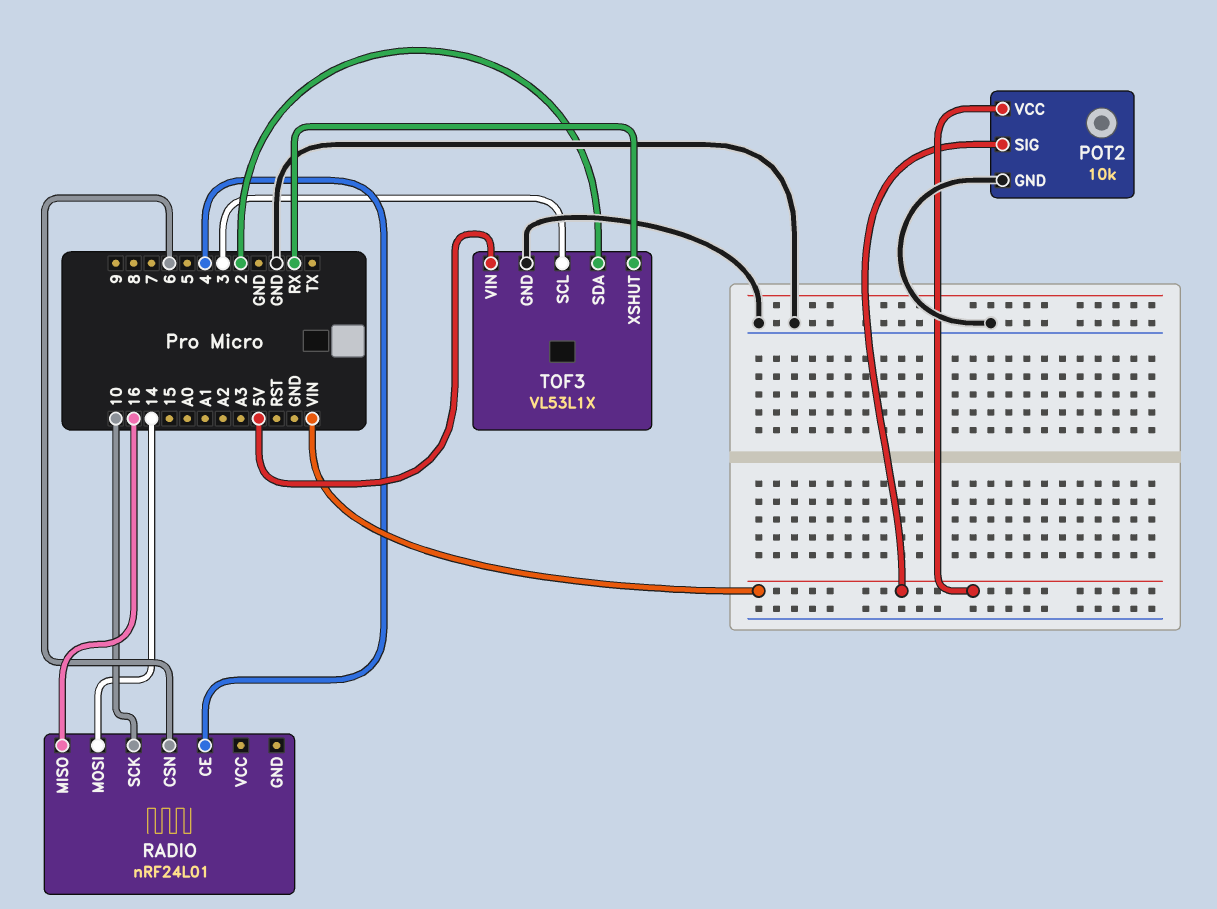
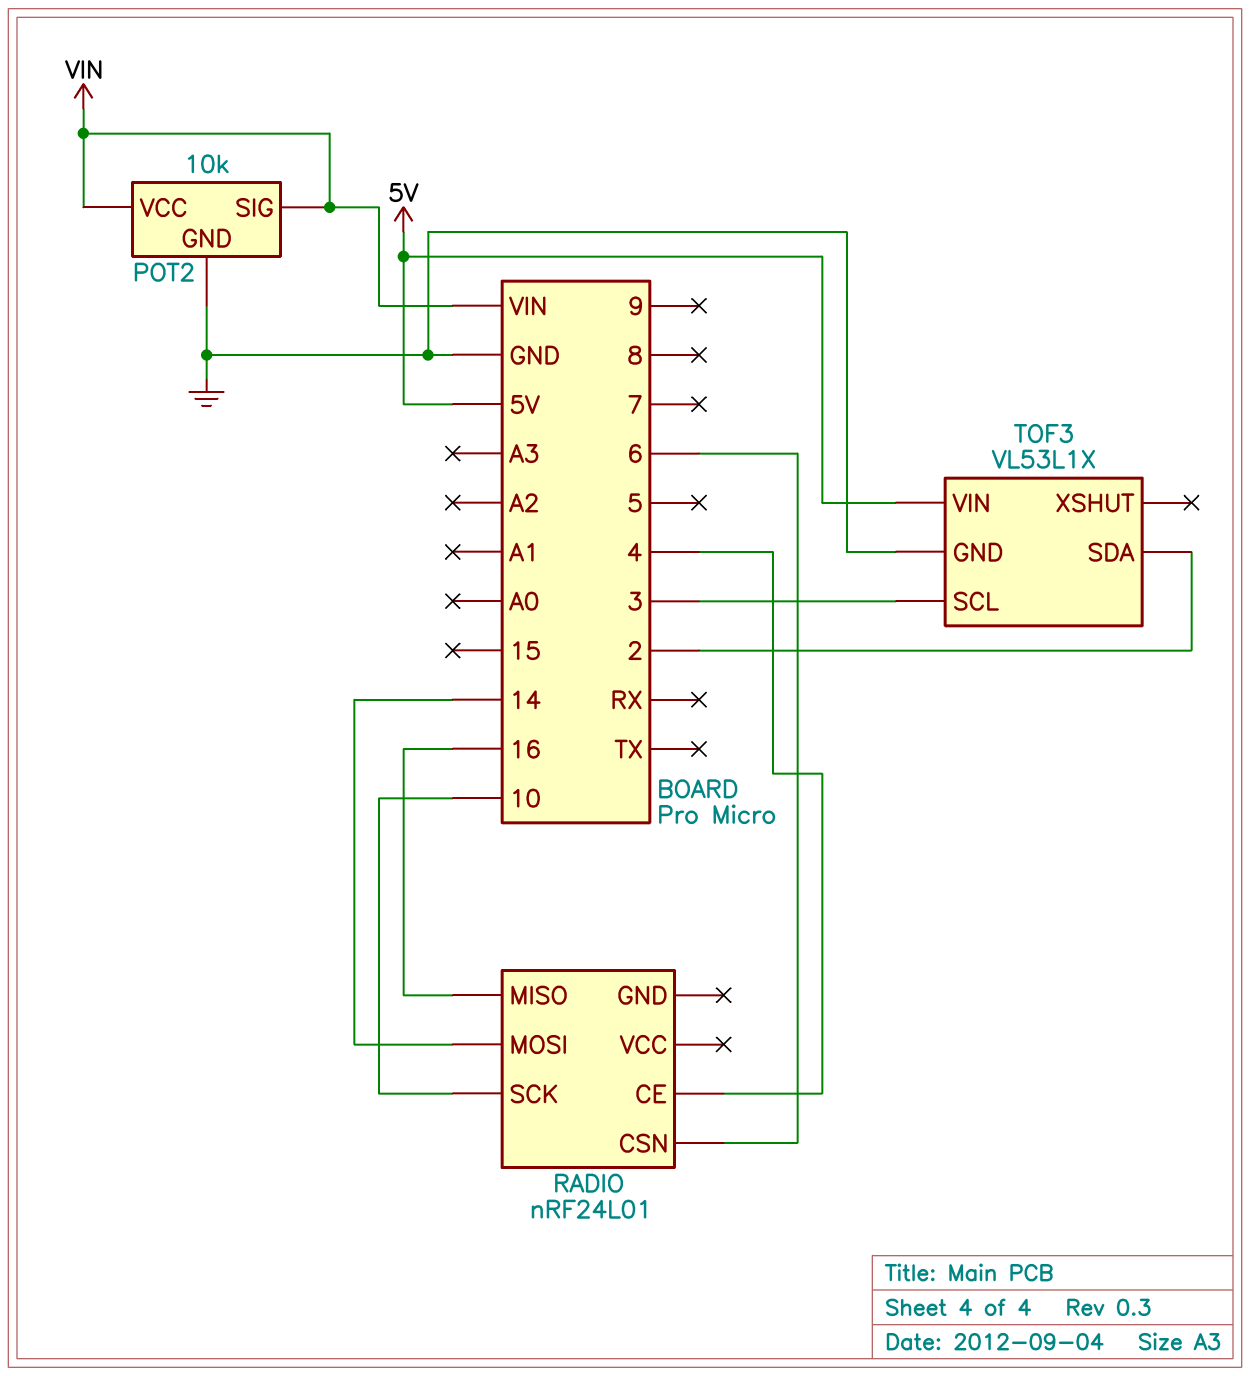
TOF3 pin XSHUT: RX -> none

